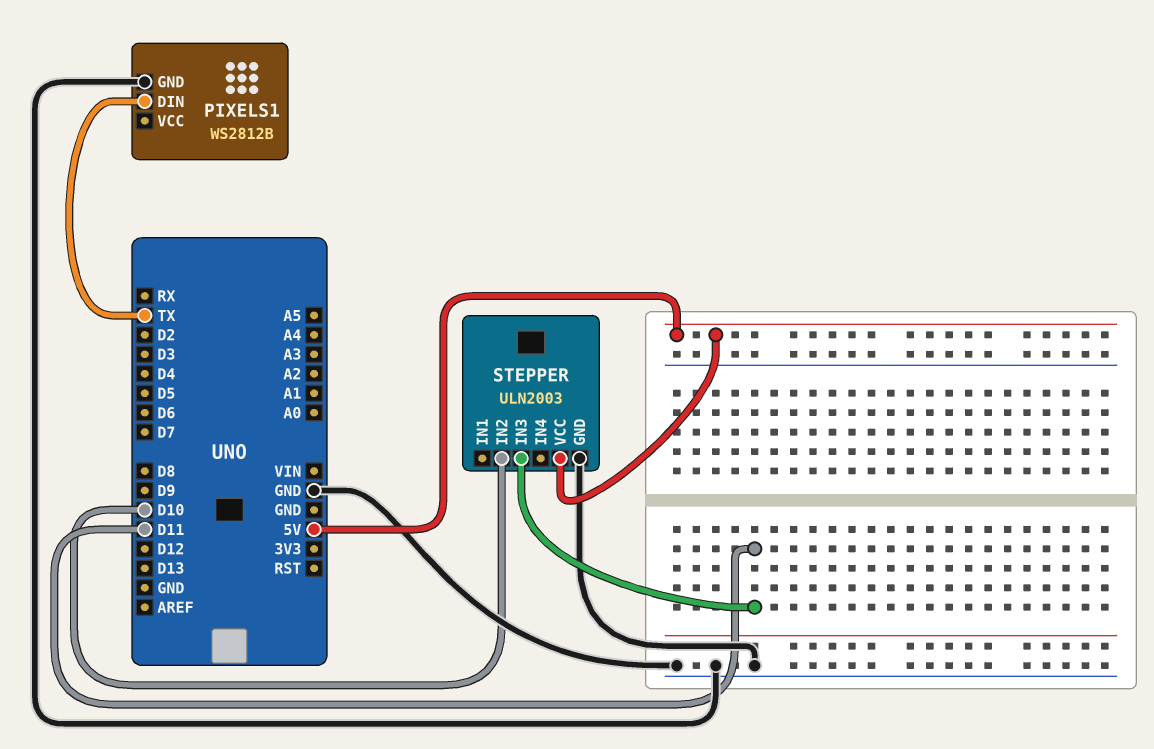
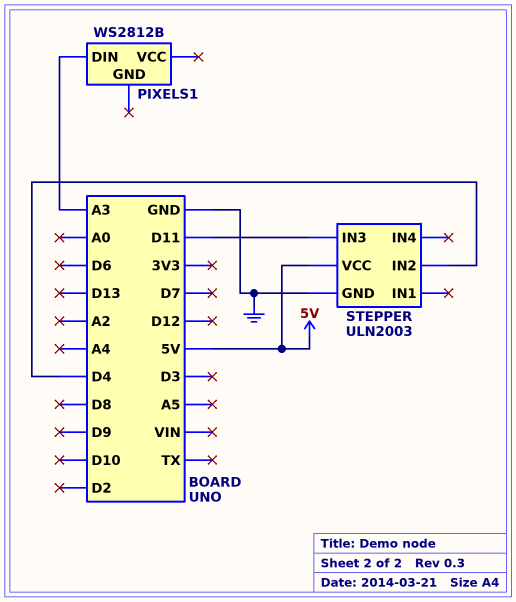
PIXELS1 pin DIN: TX -> A3
PIXELS1 pin GND: GND -> none
STEPPER pin IN2: D10 -> D4

